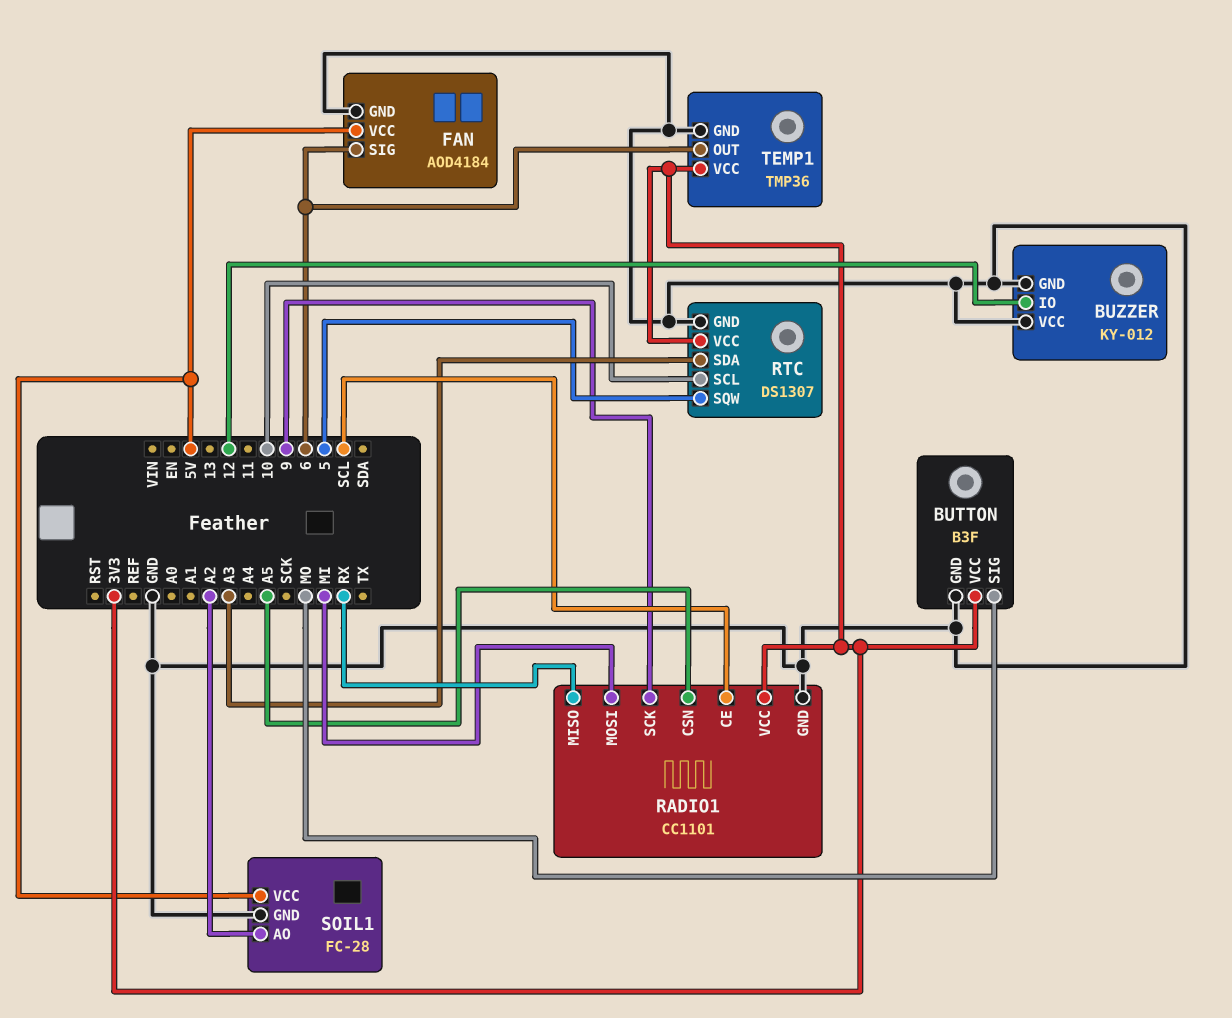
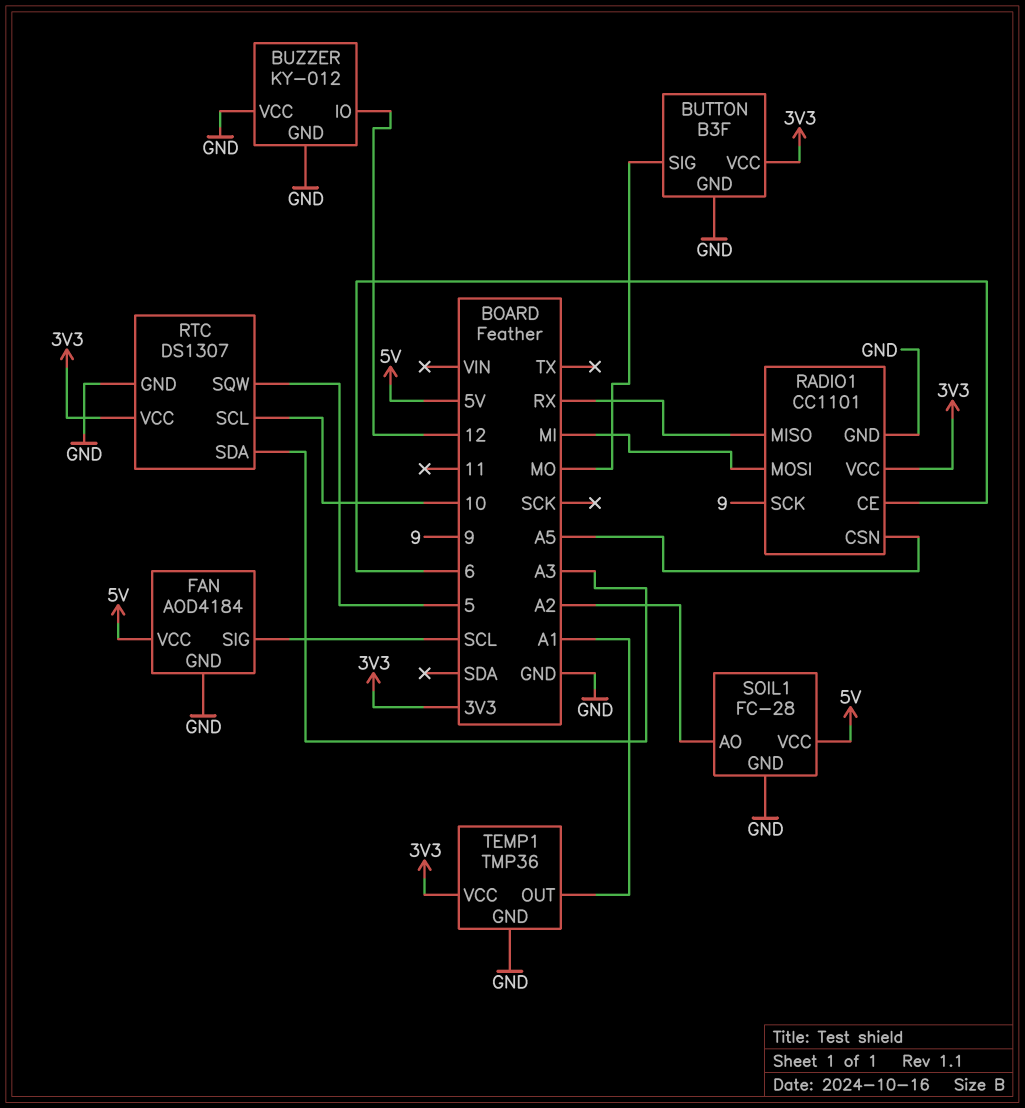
FAN pin SIG: 6 -> SCL
RADIO1 pin CE: SCL -> 6
TEMP1 pin OUT: 6 -> A1

